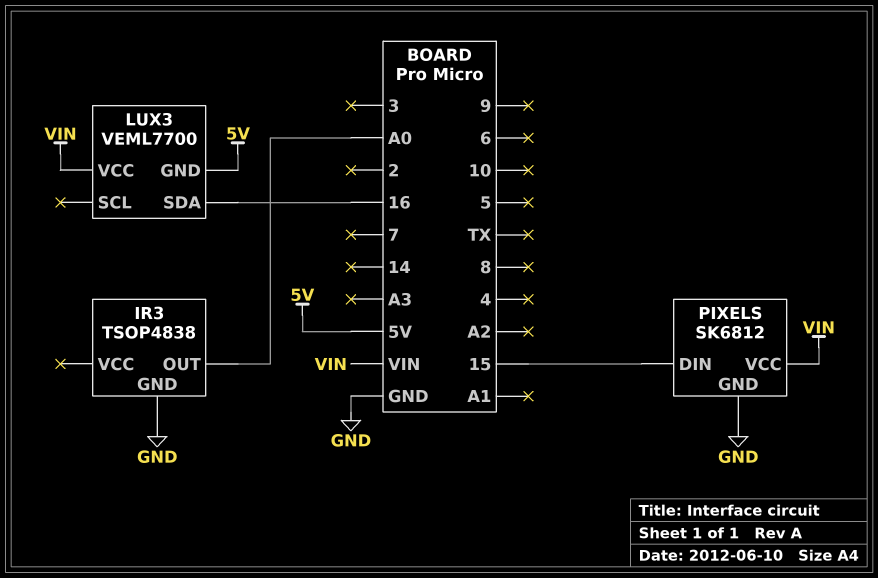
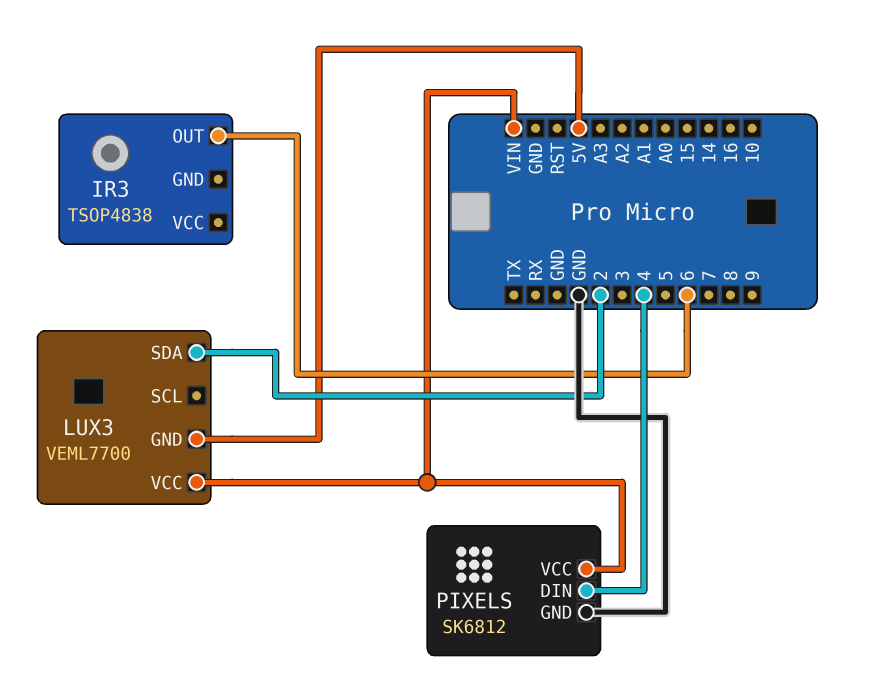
IR3 pin GND: GND -> none
IR3 pin OUT: A0 -> 6
LUX3 pin SDA: 16 -> 2
PIXELS pin DIN: 15 -> 4

